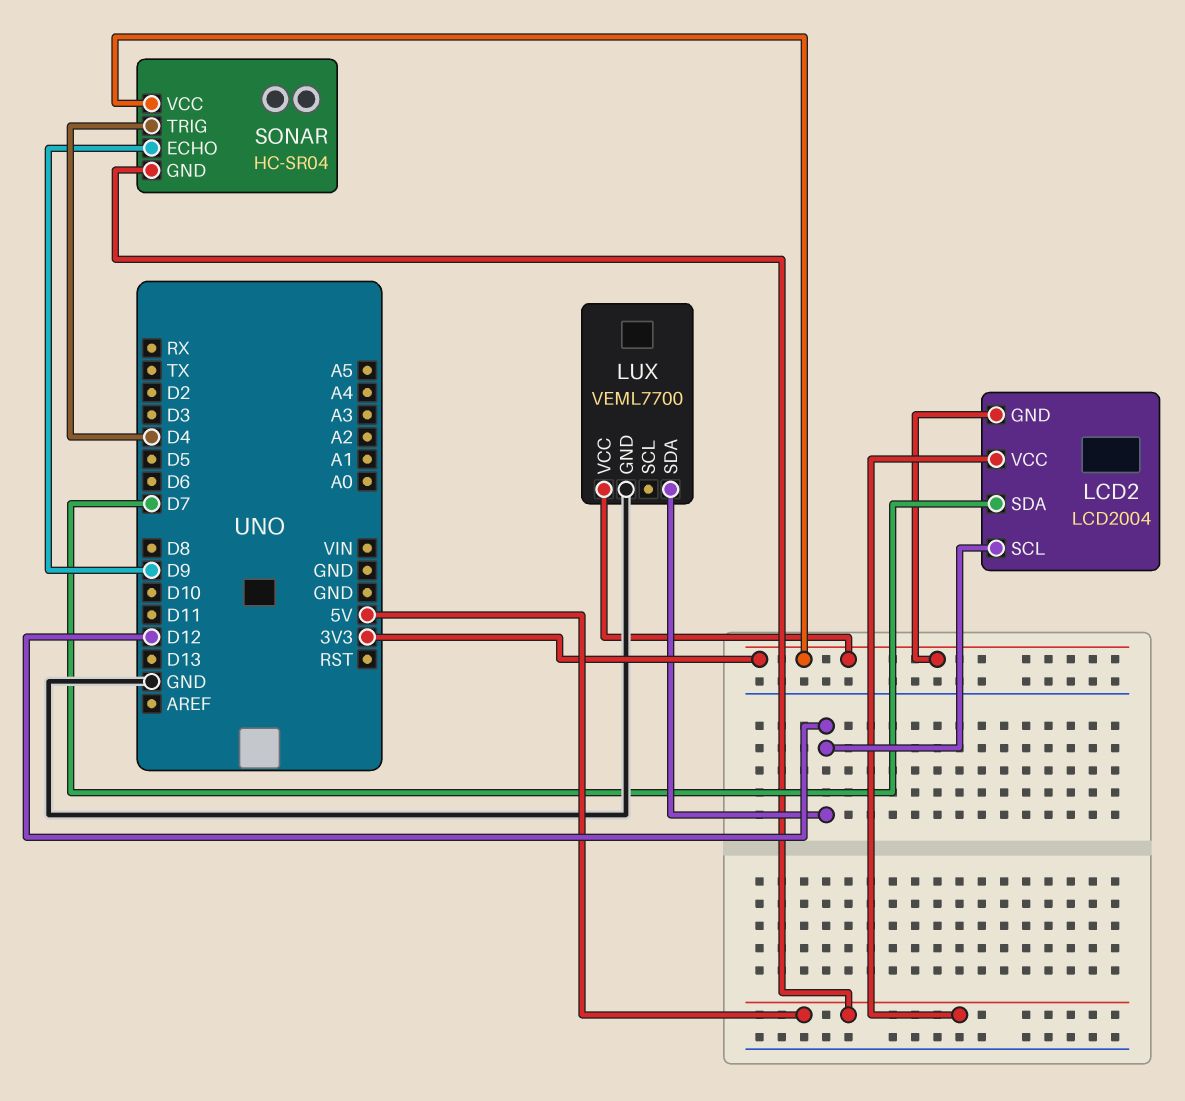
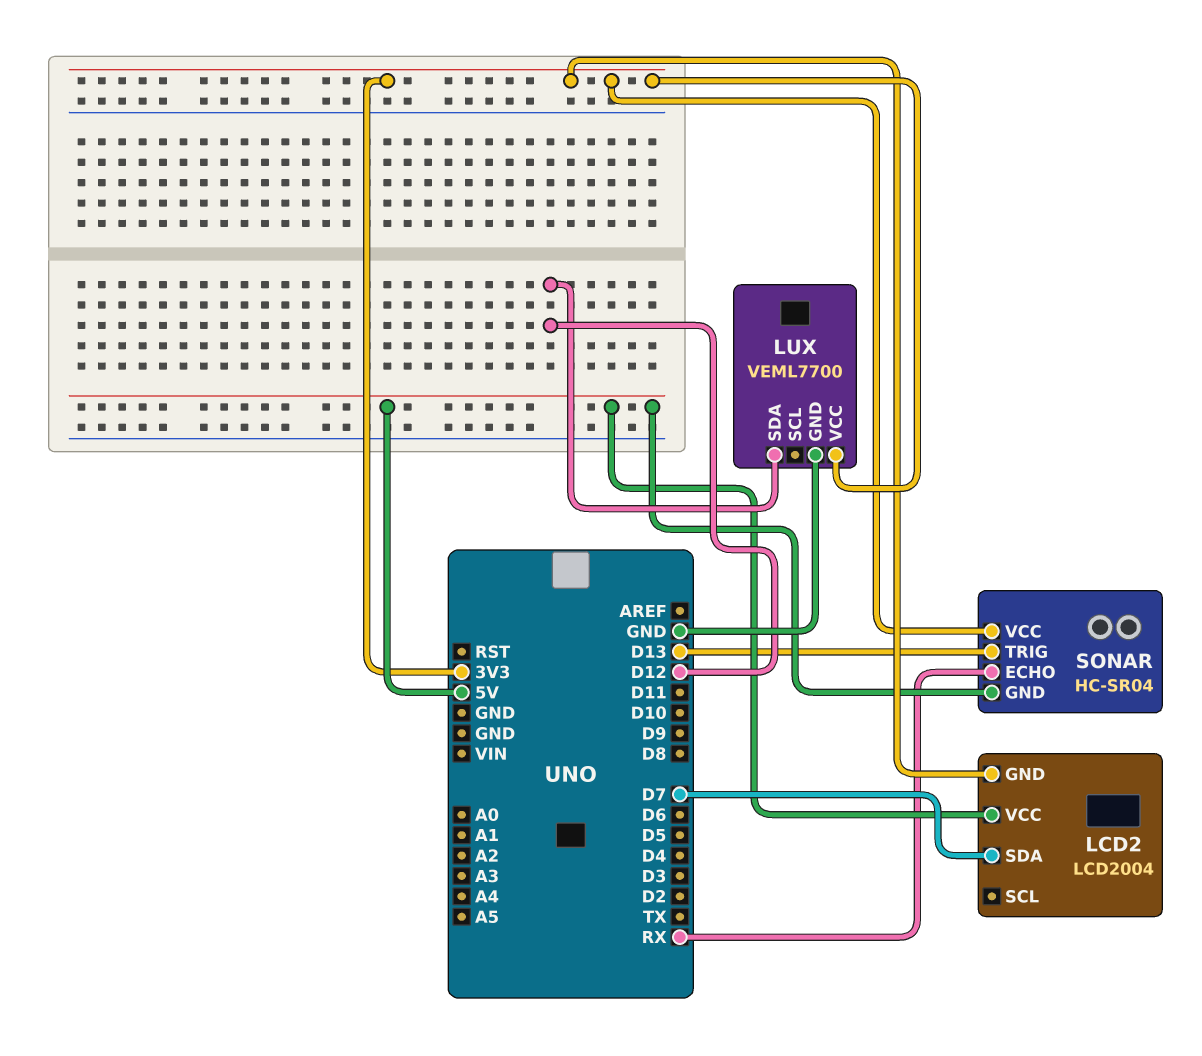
LCD2 pin SCL: D12 -> none
SONAR pin ECHO: D9 -> RX
SONAR pin TRIG: D4 -> D13

